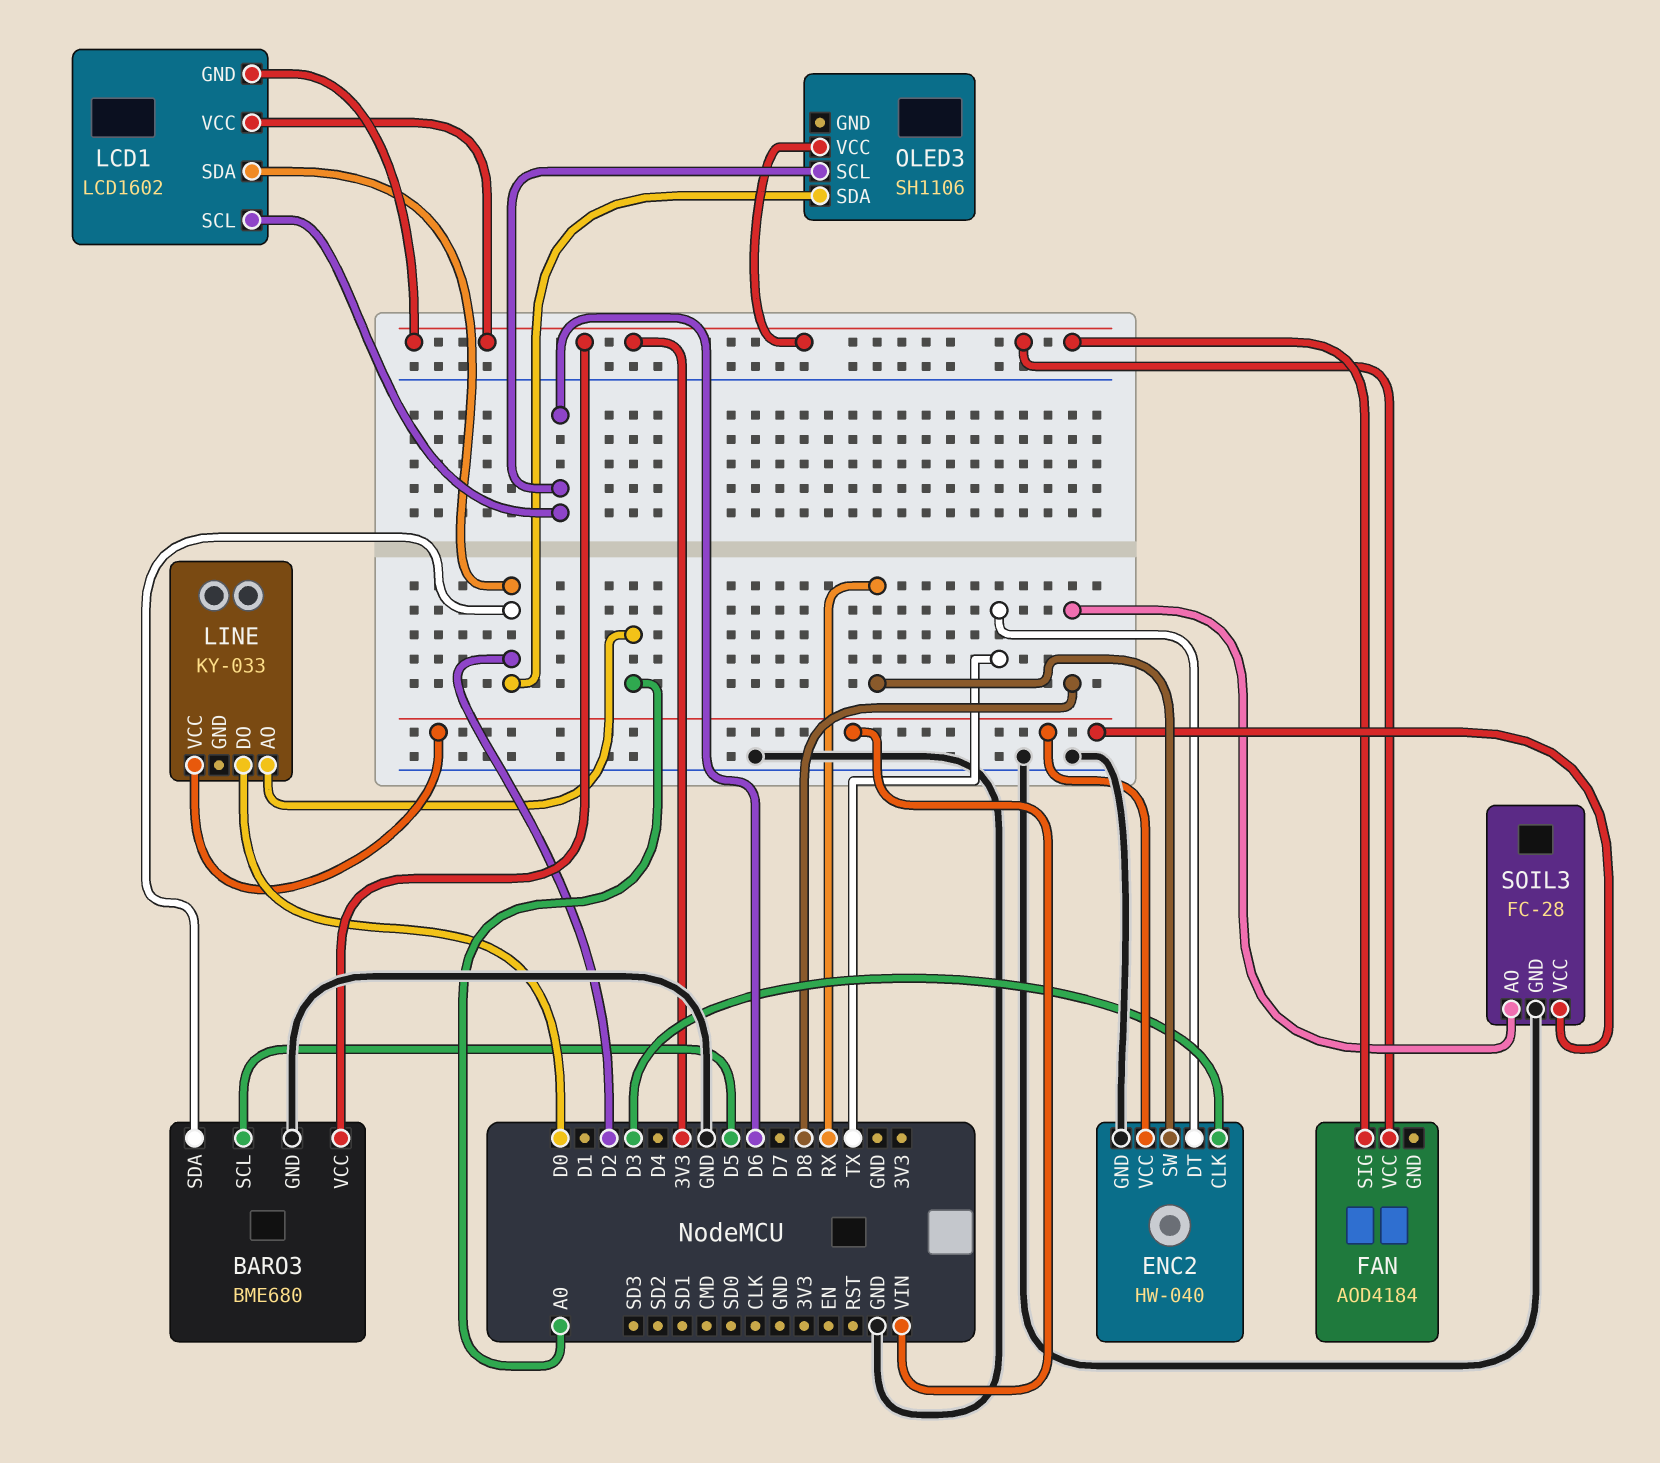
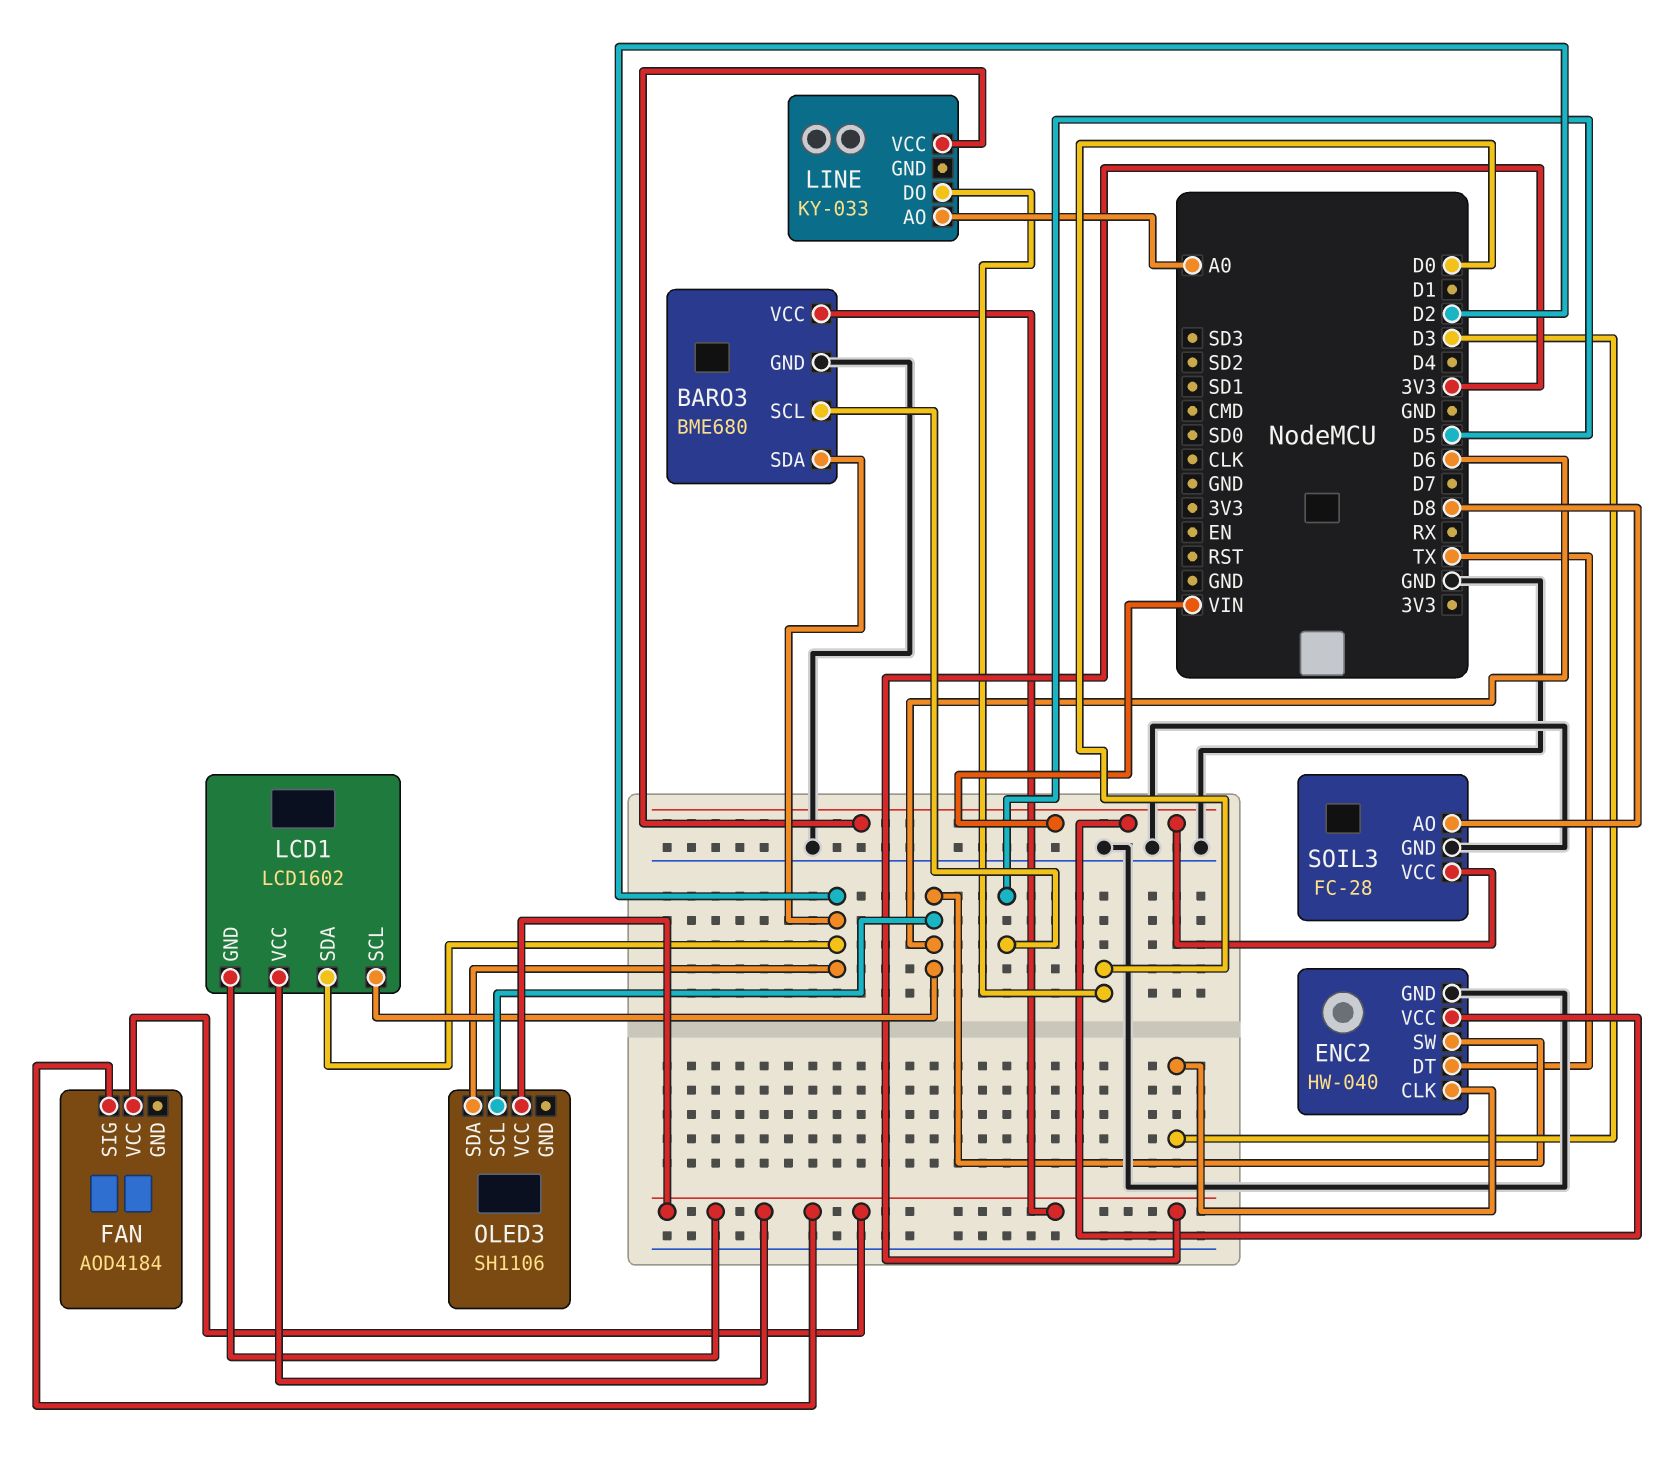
ENC2 pin SW: RX -> D6

